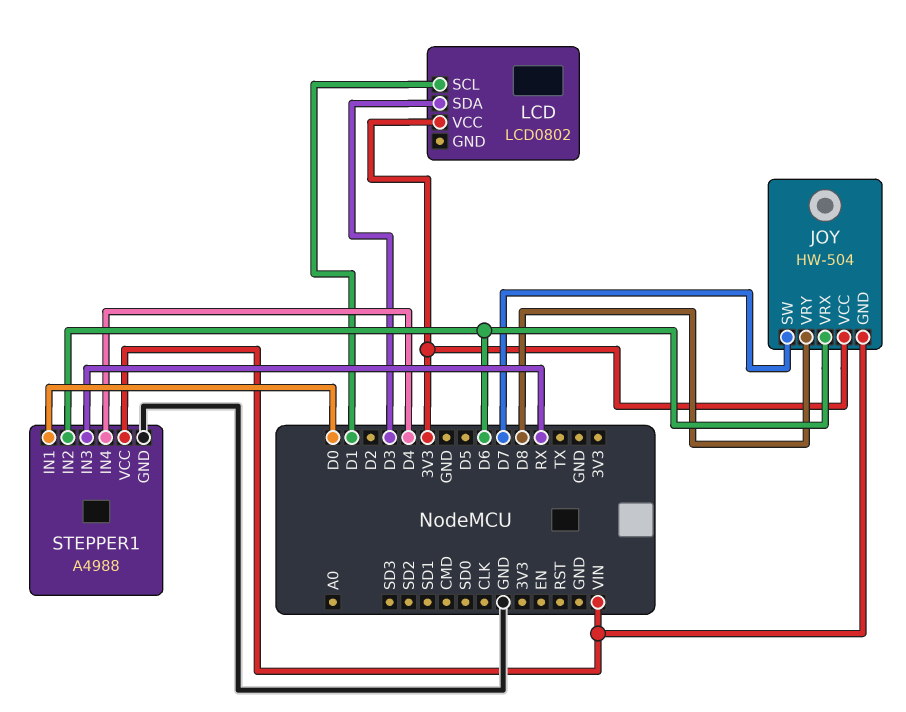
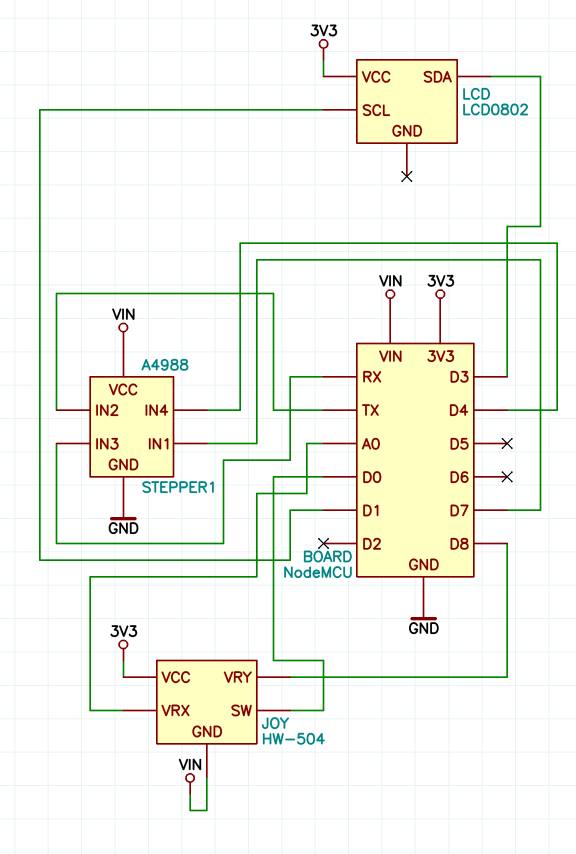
JOY pin SW: D7 -> D0
JOY pin VRX: D6 -> A0
STEPPER1 pin IN1: D0 -> D7
STEPPER1 pin IN2: D6 -> TX

